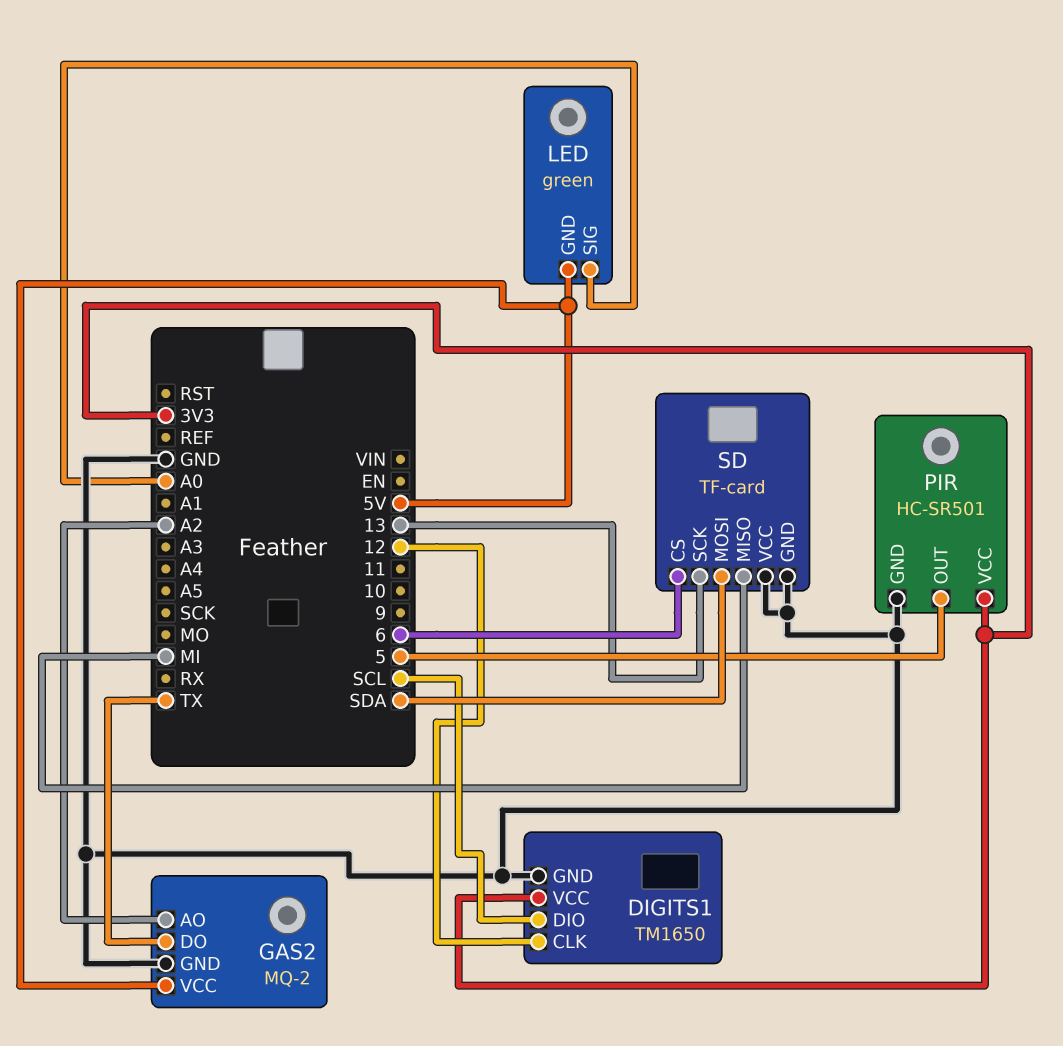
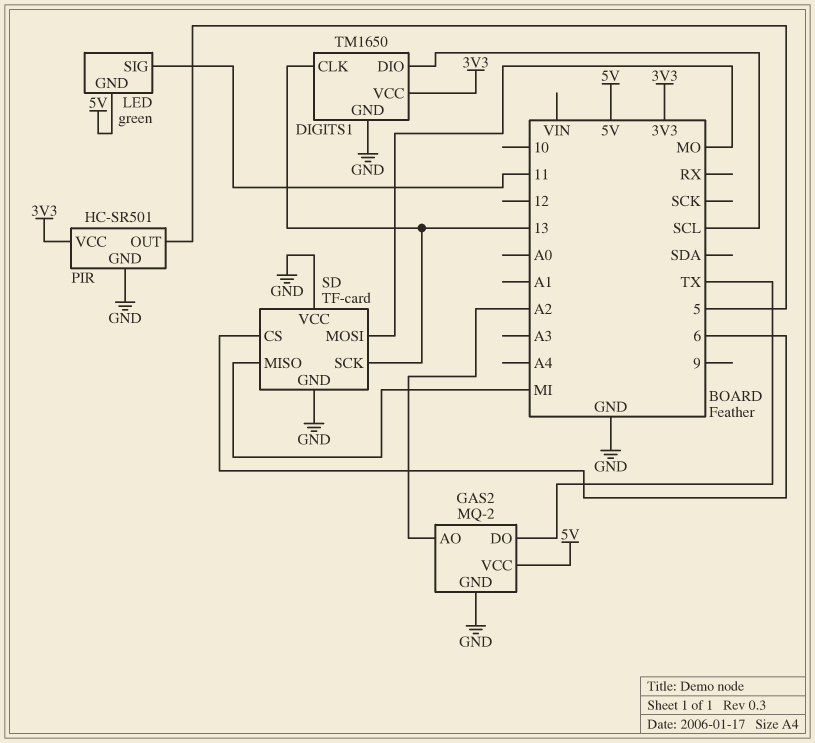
DIGITS1 pin CLK: 12 -> 13
LED pin SIG: A0 -> 11
SD pin MOSI: SDA -> MO

